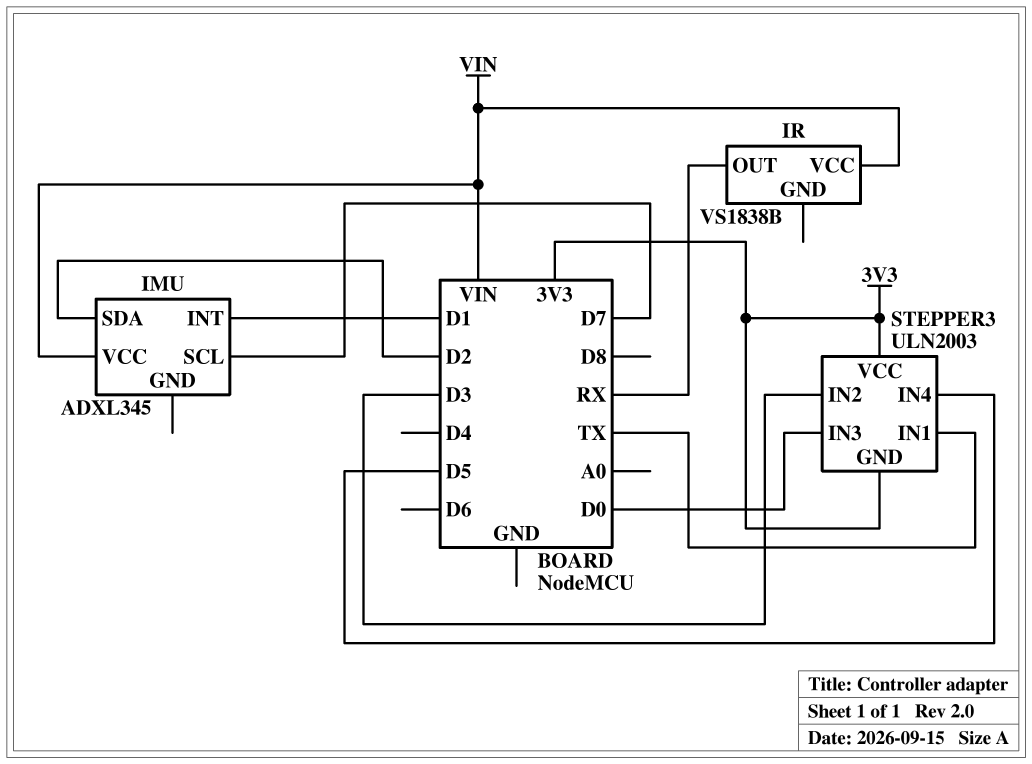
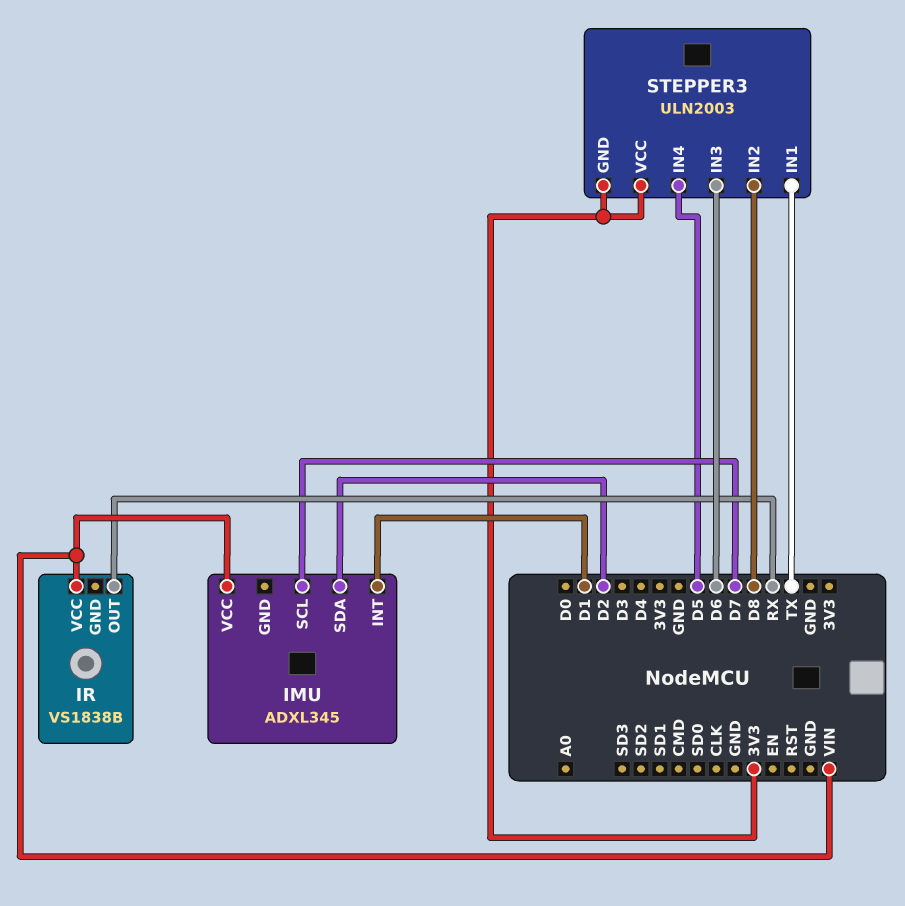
STEPPER3 pin IN2: D3 -> D8
STEPPER3 pin IN3: D0 -> D6

